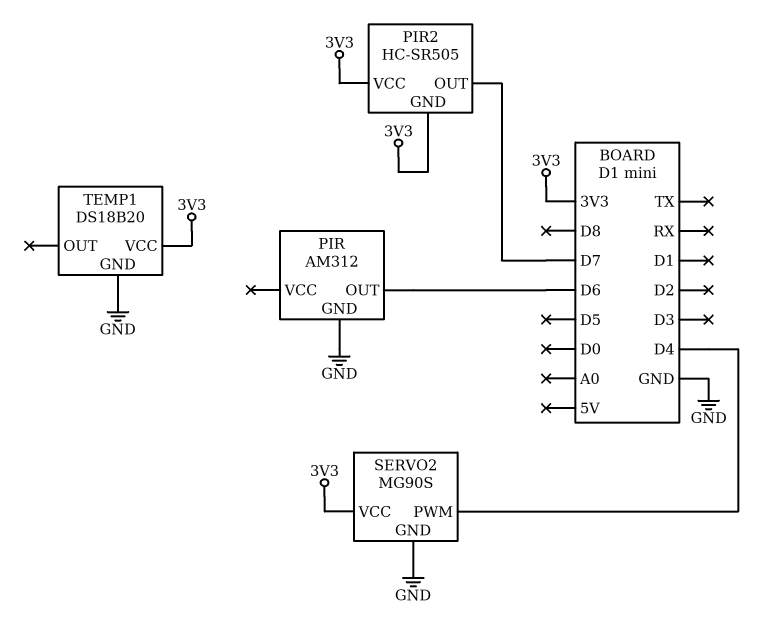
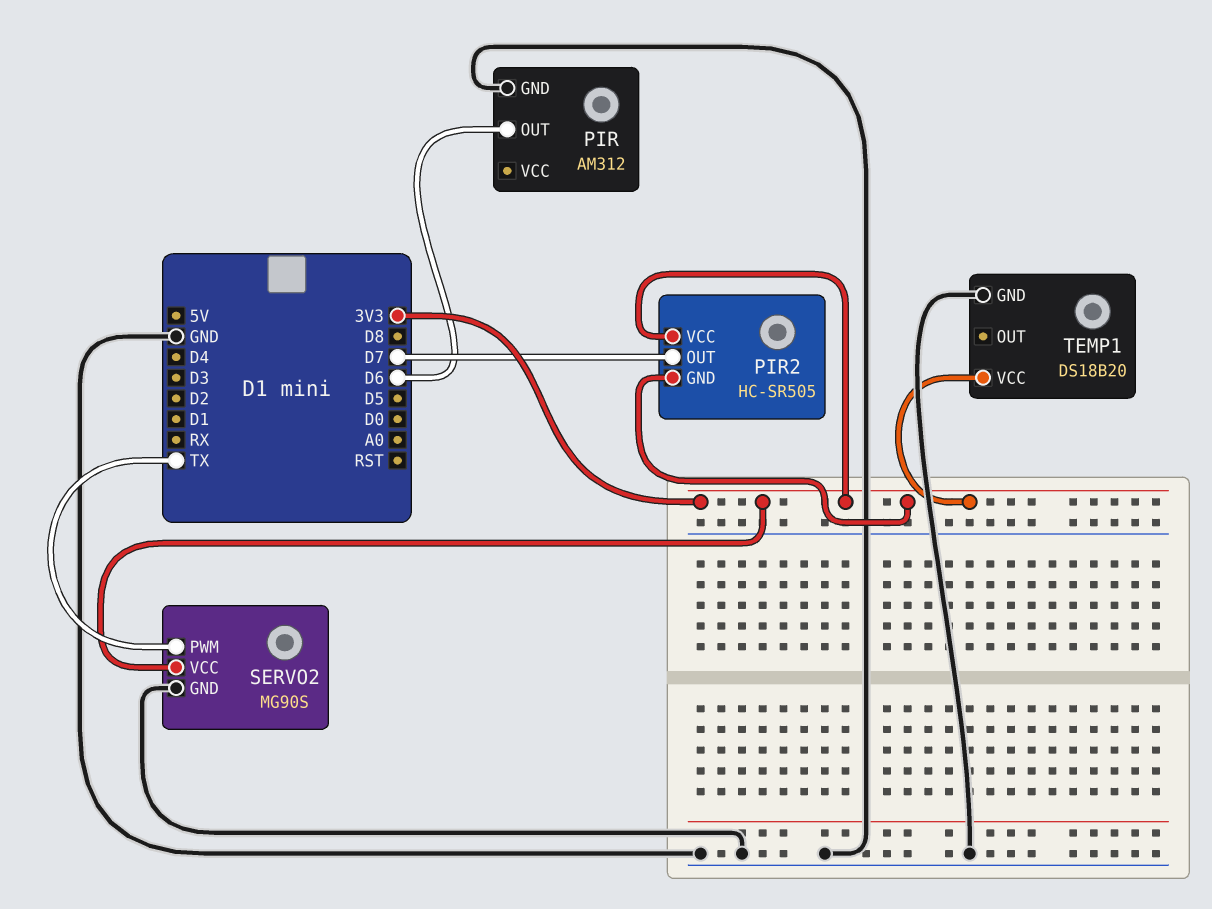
SERVO2 pin PWM: D4 -> TX

